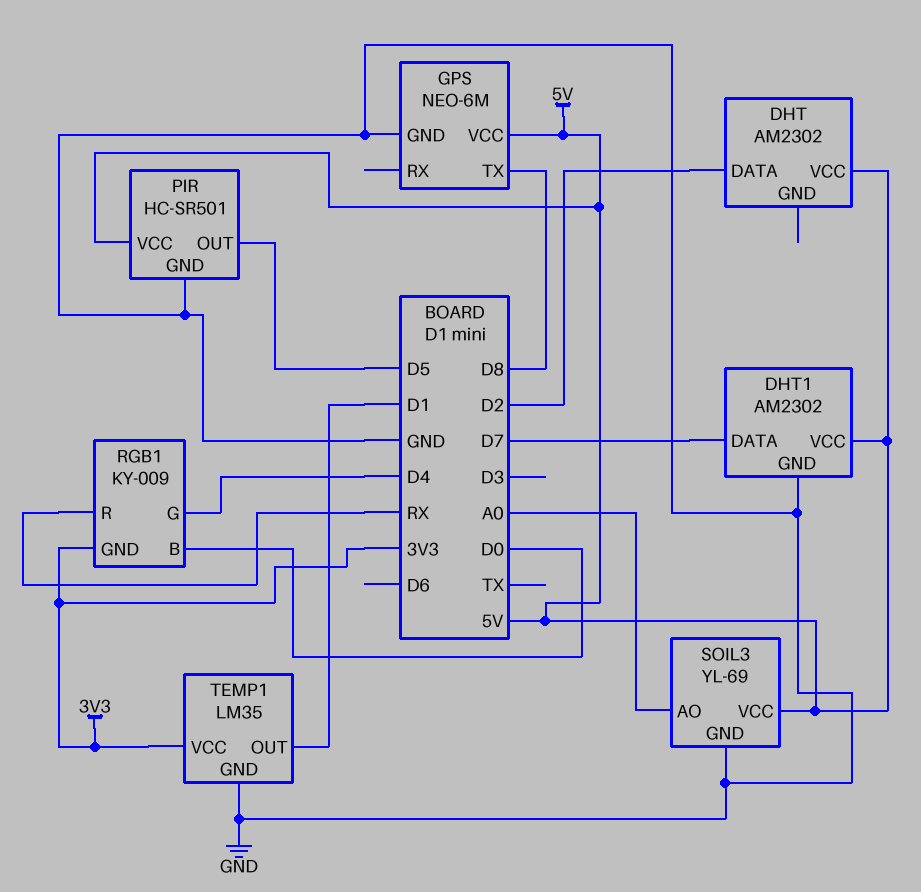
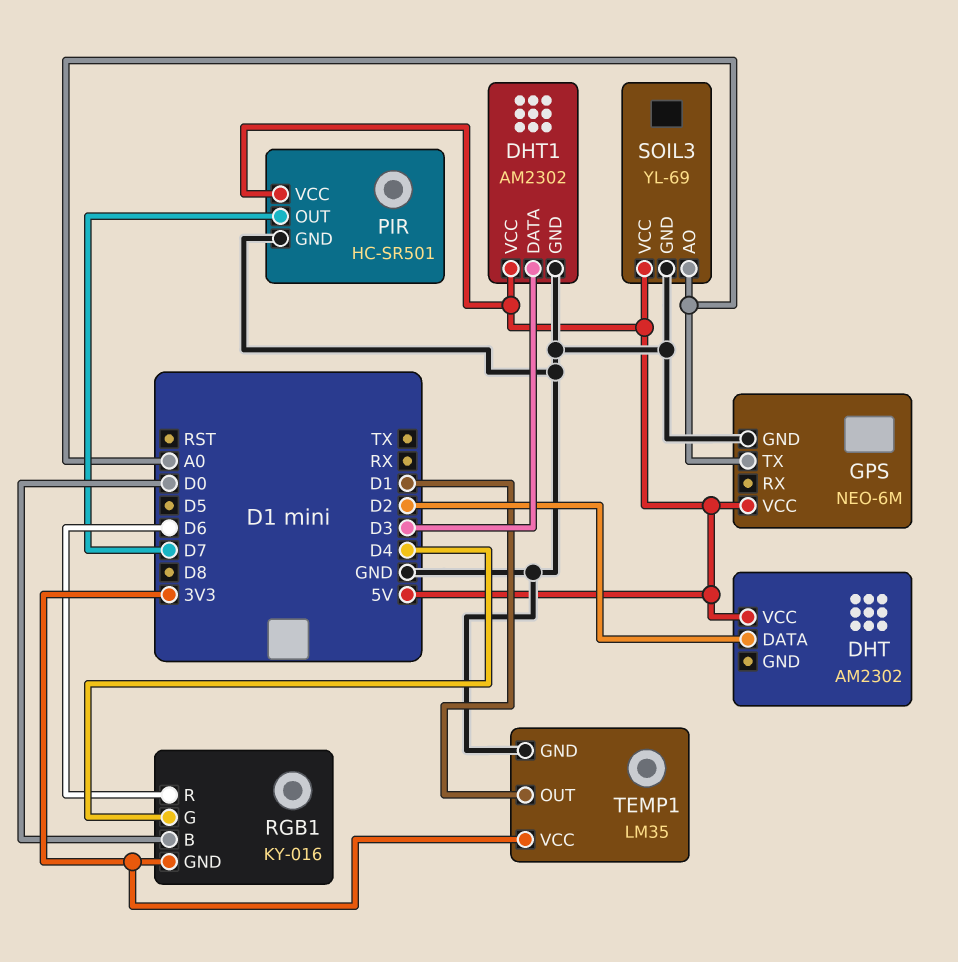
DHT1 pin DATA: D7 -> D3
GPS pin TX: D8 -> A0
PIR pin OUT: D5 -> D7
RGB1: KY-009 -> KY-016
RGB1 pin R: RX -> D6

